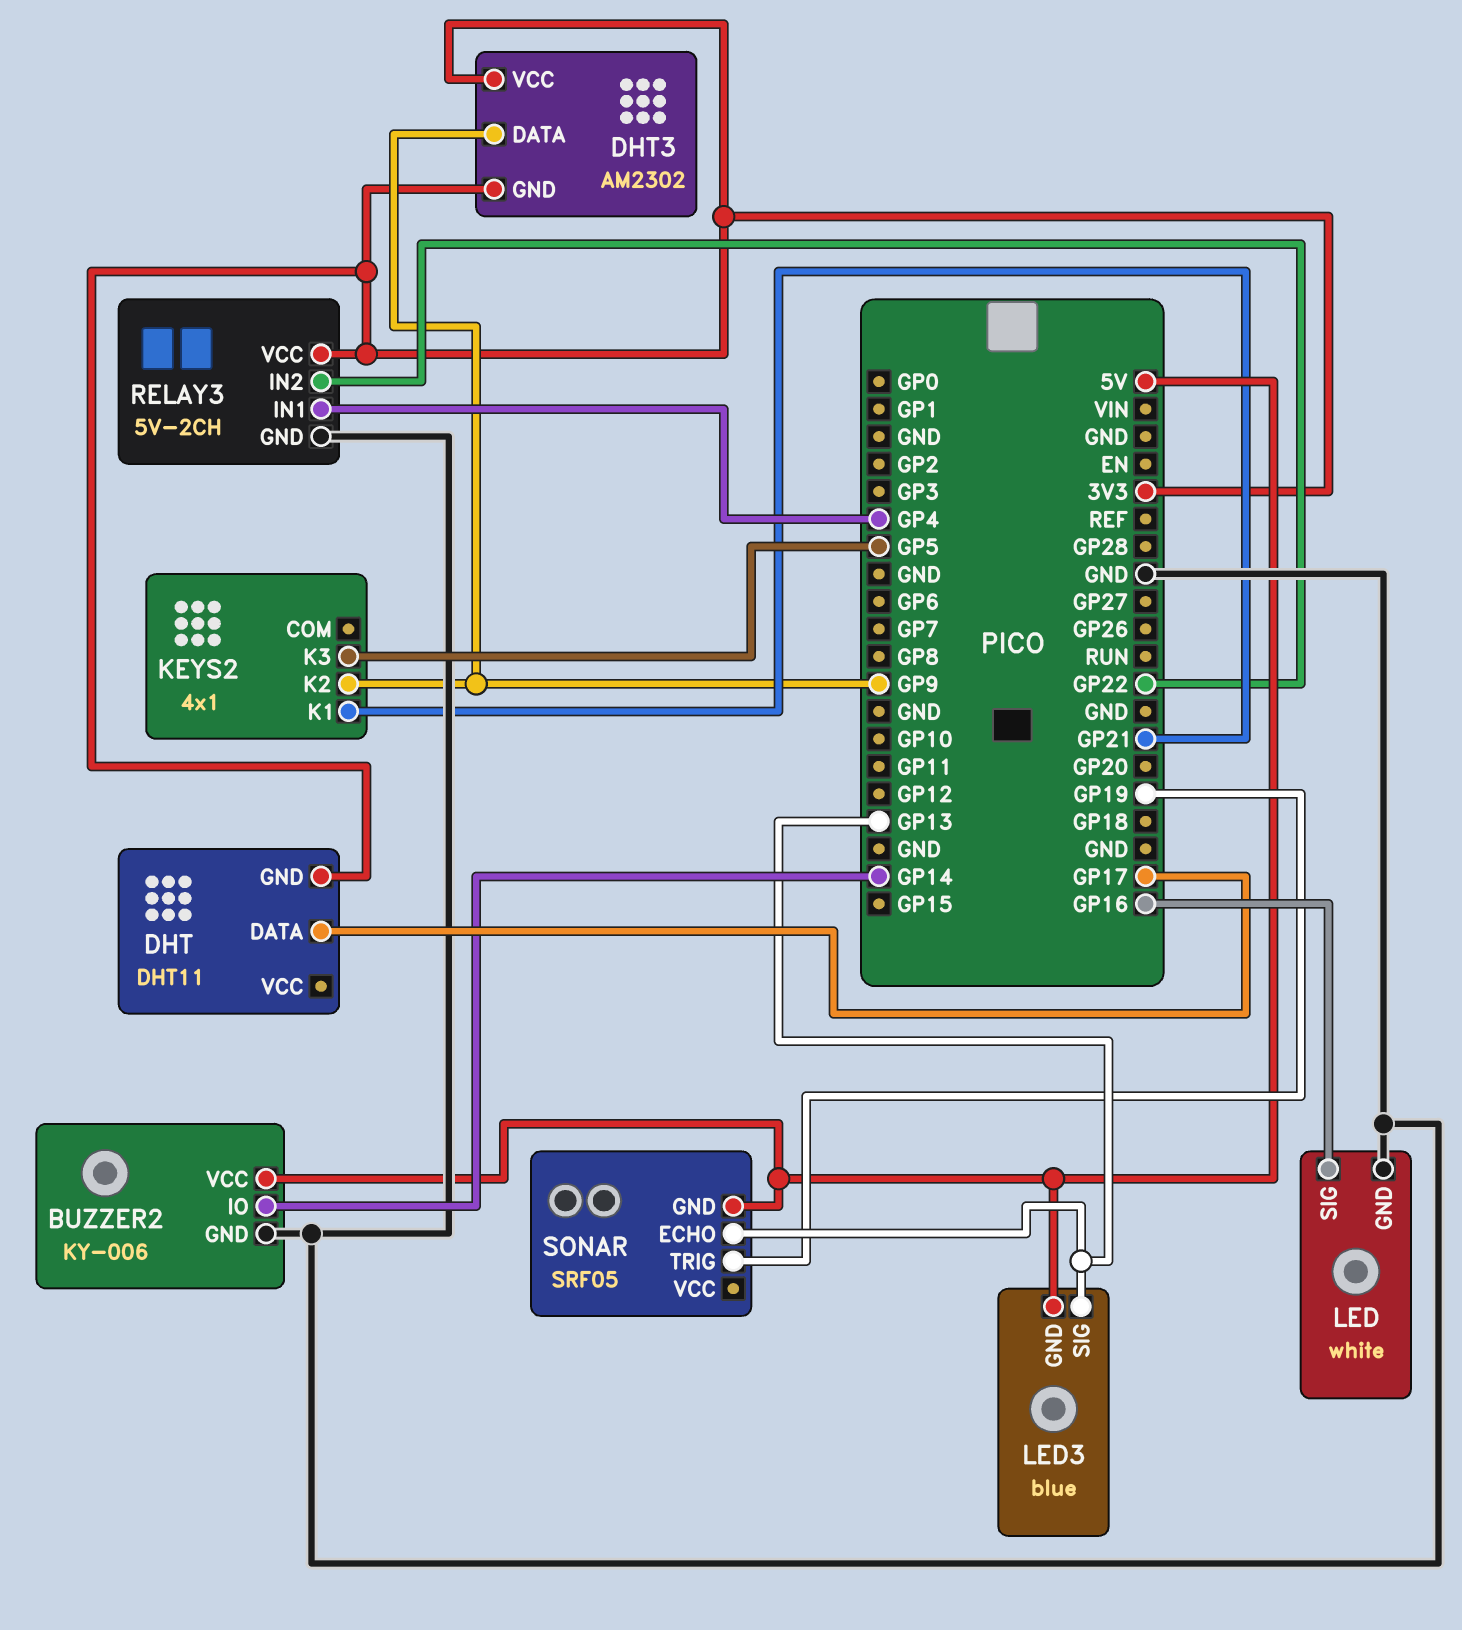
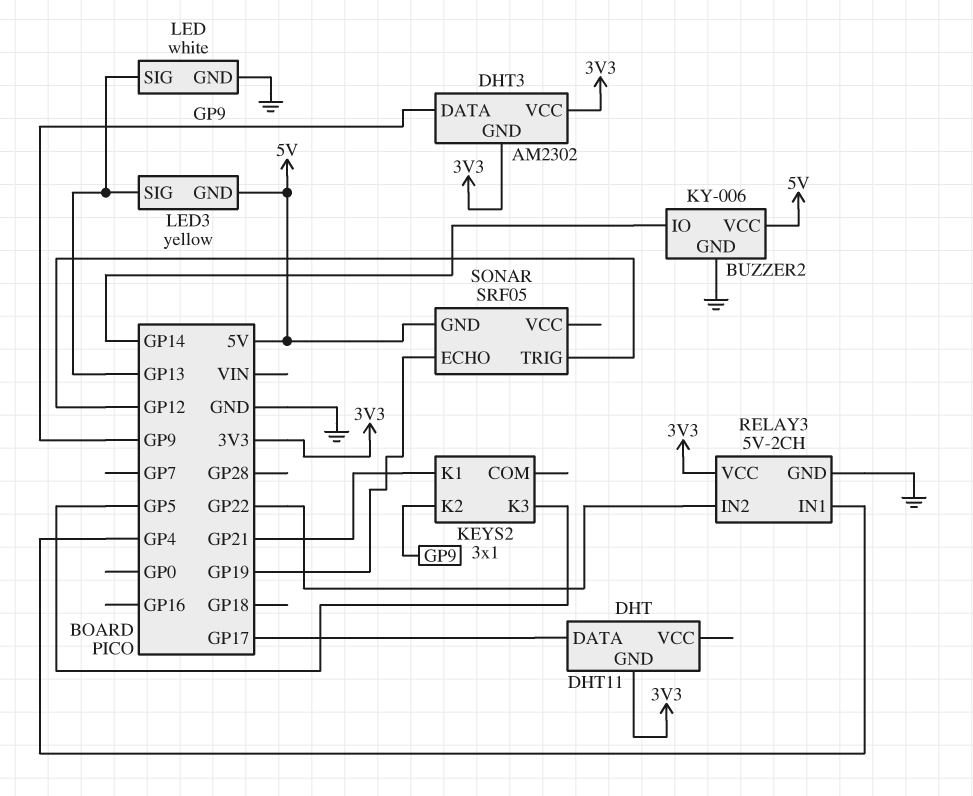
KEYS2: 4x1 -> 3x1
LED pin SIG: GP16 -> GP13
LED3: blue -> yellow
SONAR pin ECHO: GP13 -> GP19
SONAR pin TRIG: GP19 -> GP12

